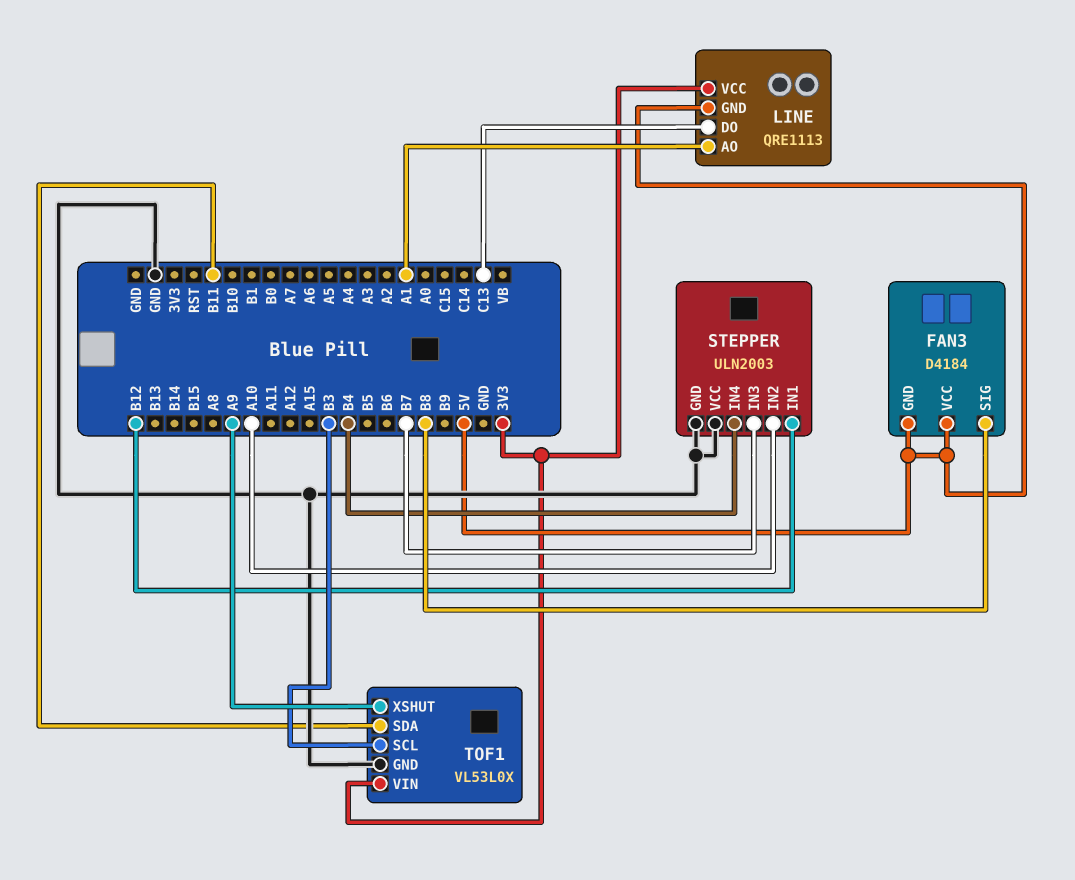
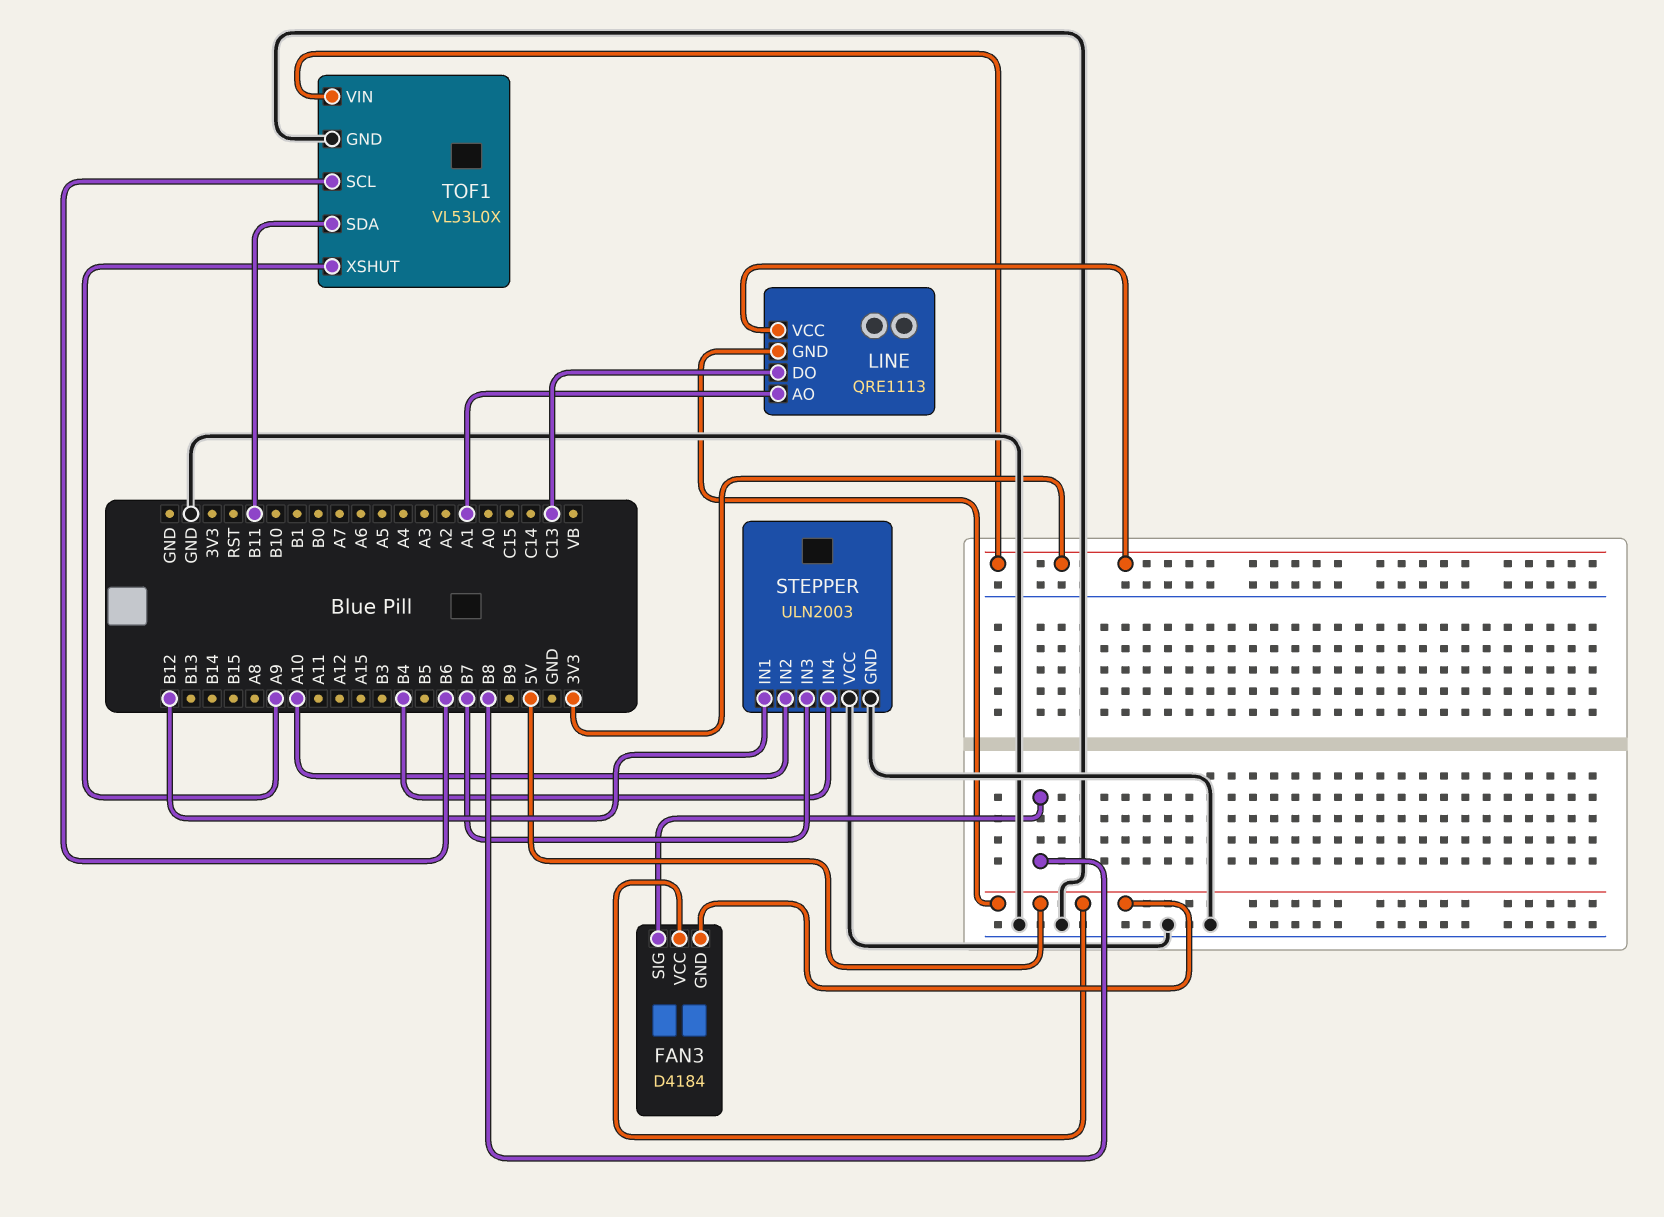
TOF1 pin SCL: B3 -> B6

